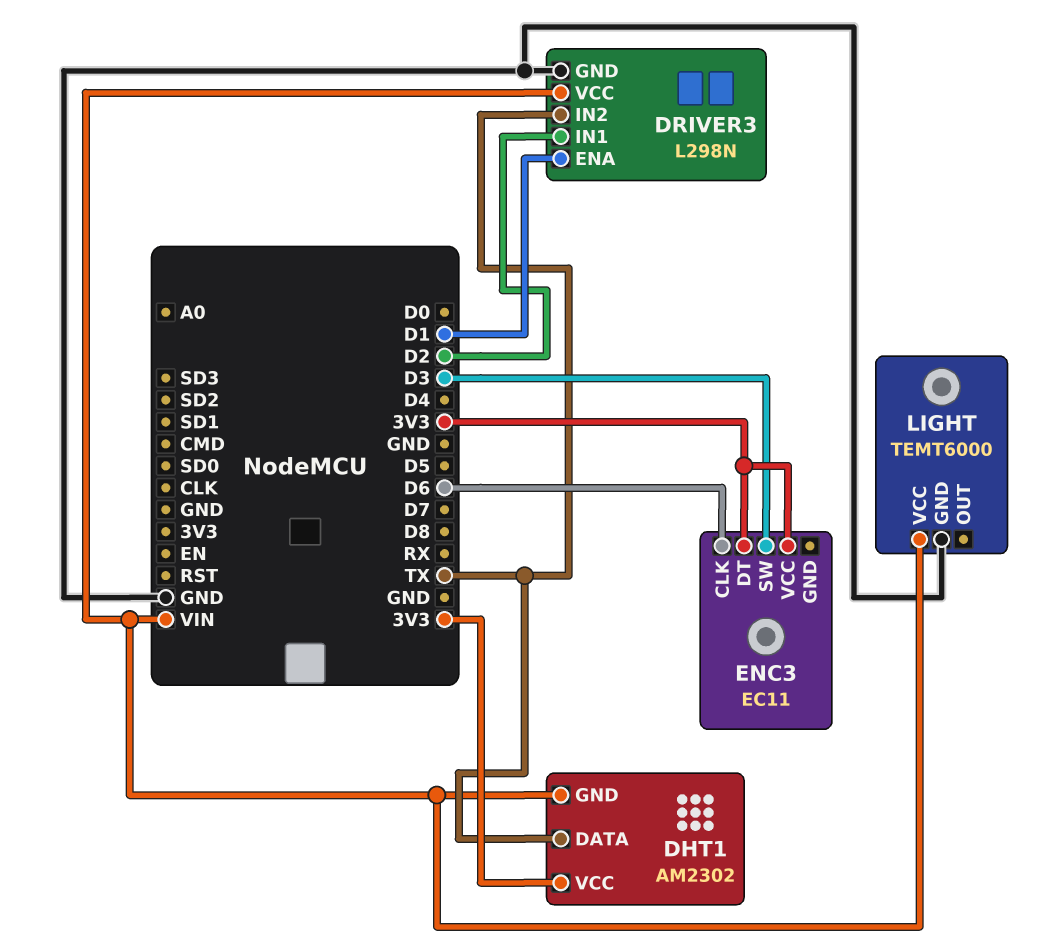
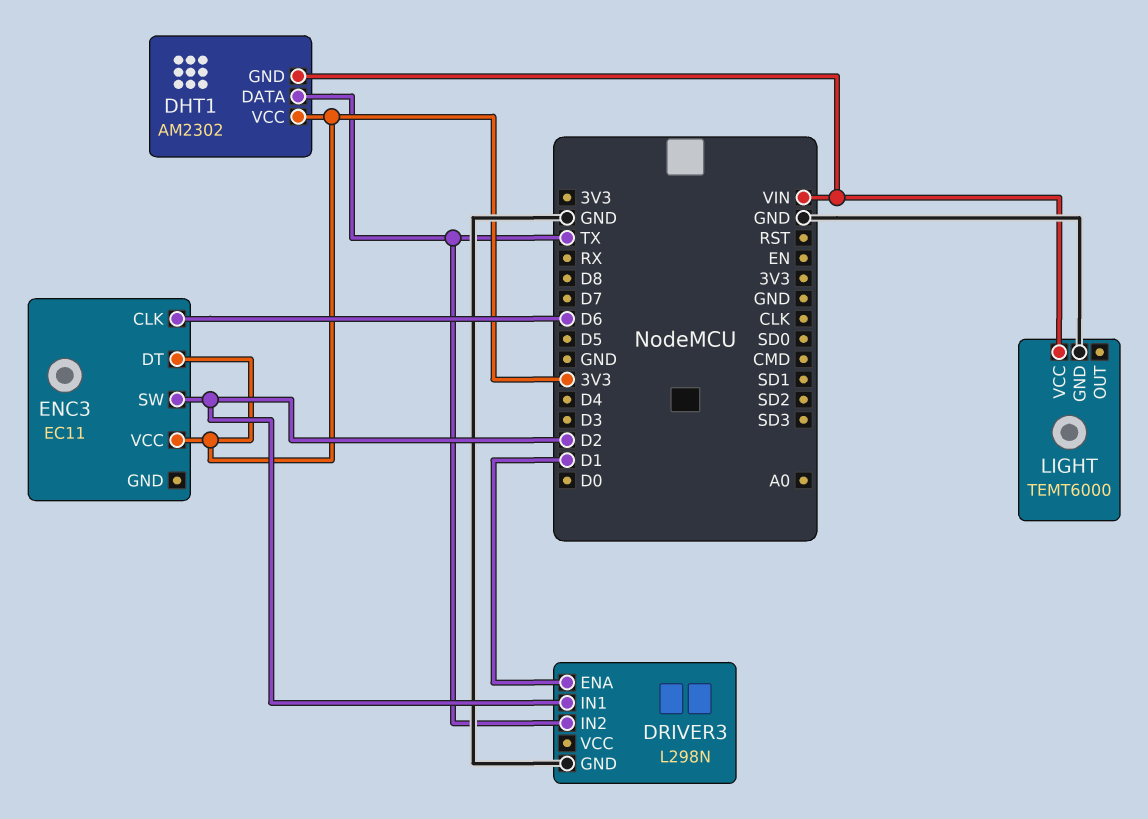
DRIVER3 pin VCC: VIN -> none
ENC3 pin SW: D3 -> D2

